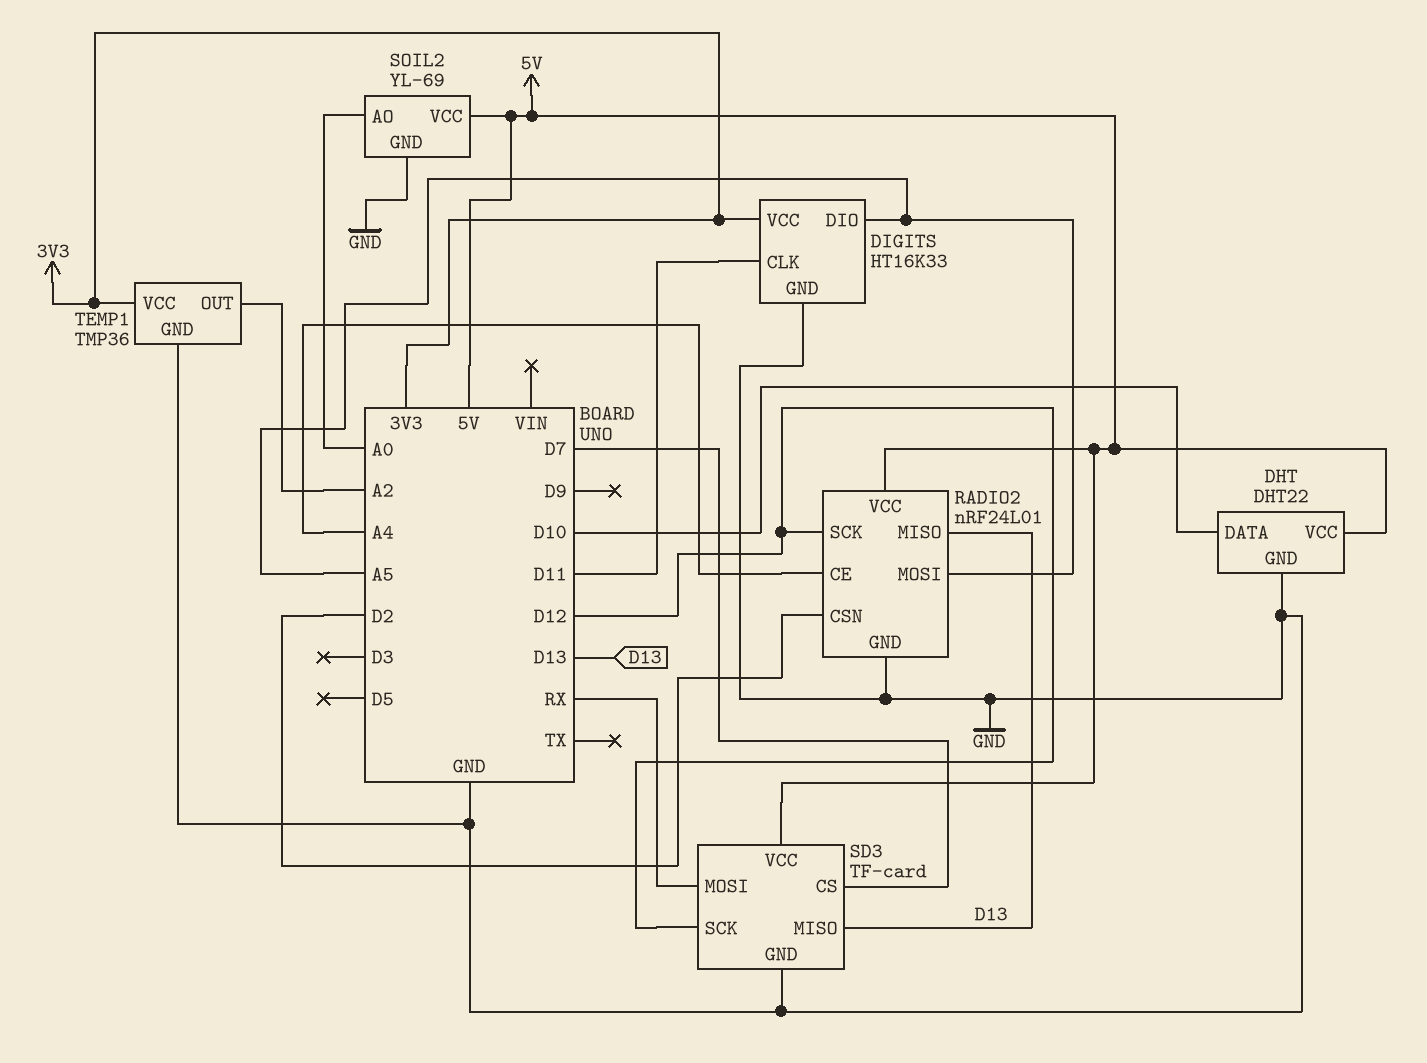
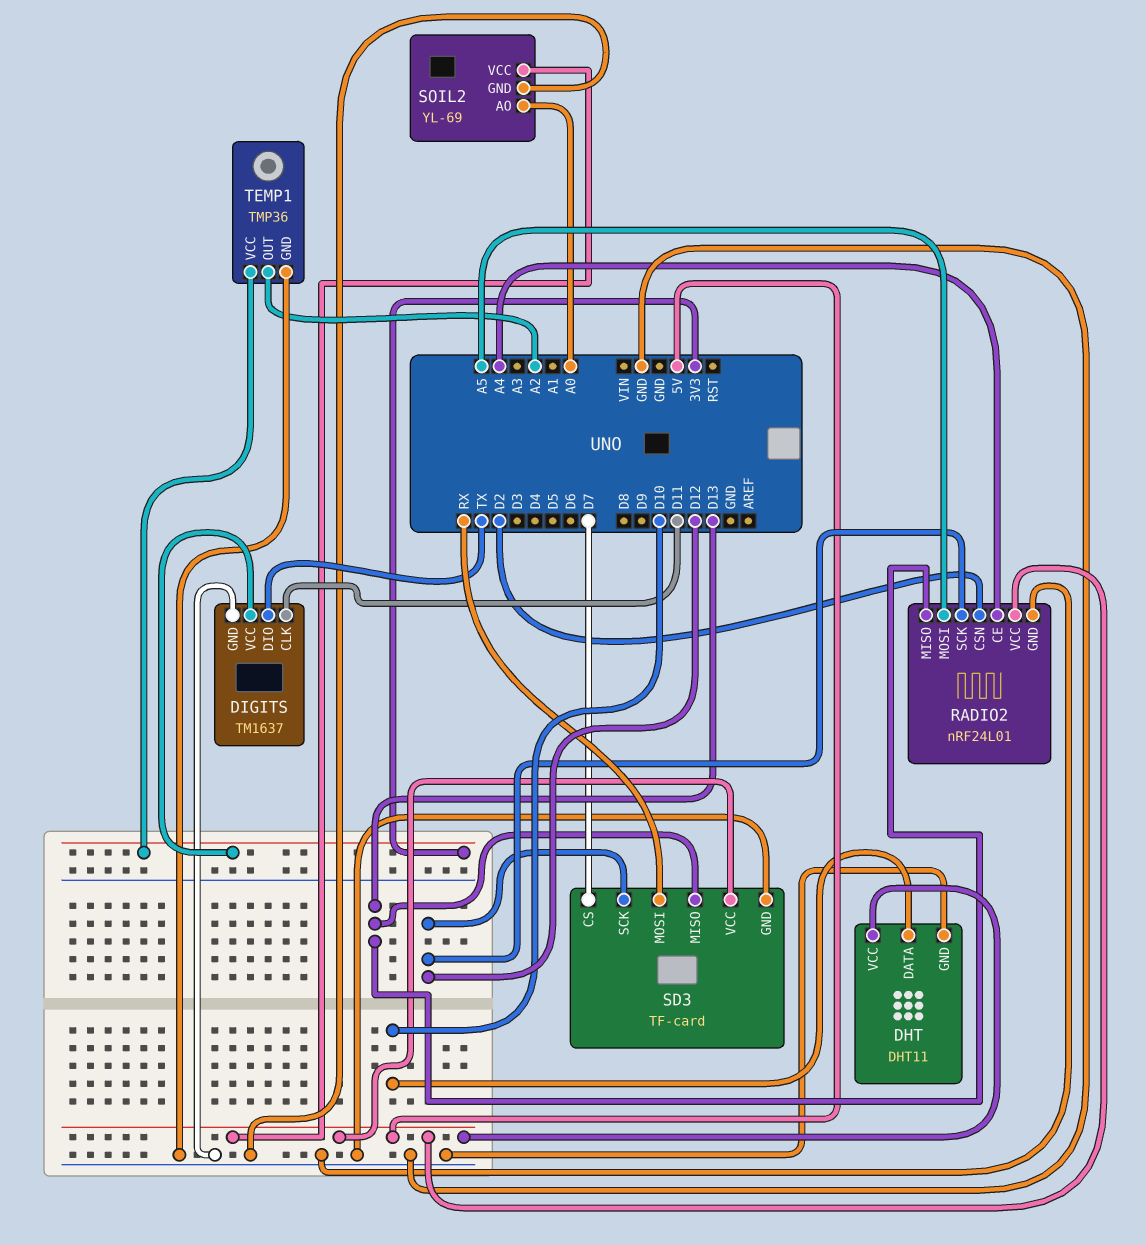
DHT: DHT22 -> DHT11
DIGITS: HT16K33 -> TM1637
DIGITS pin DIO: A5 -> TX

